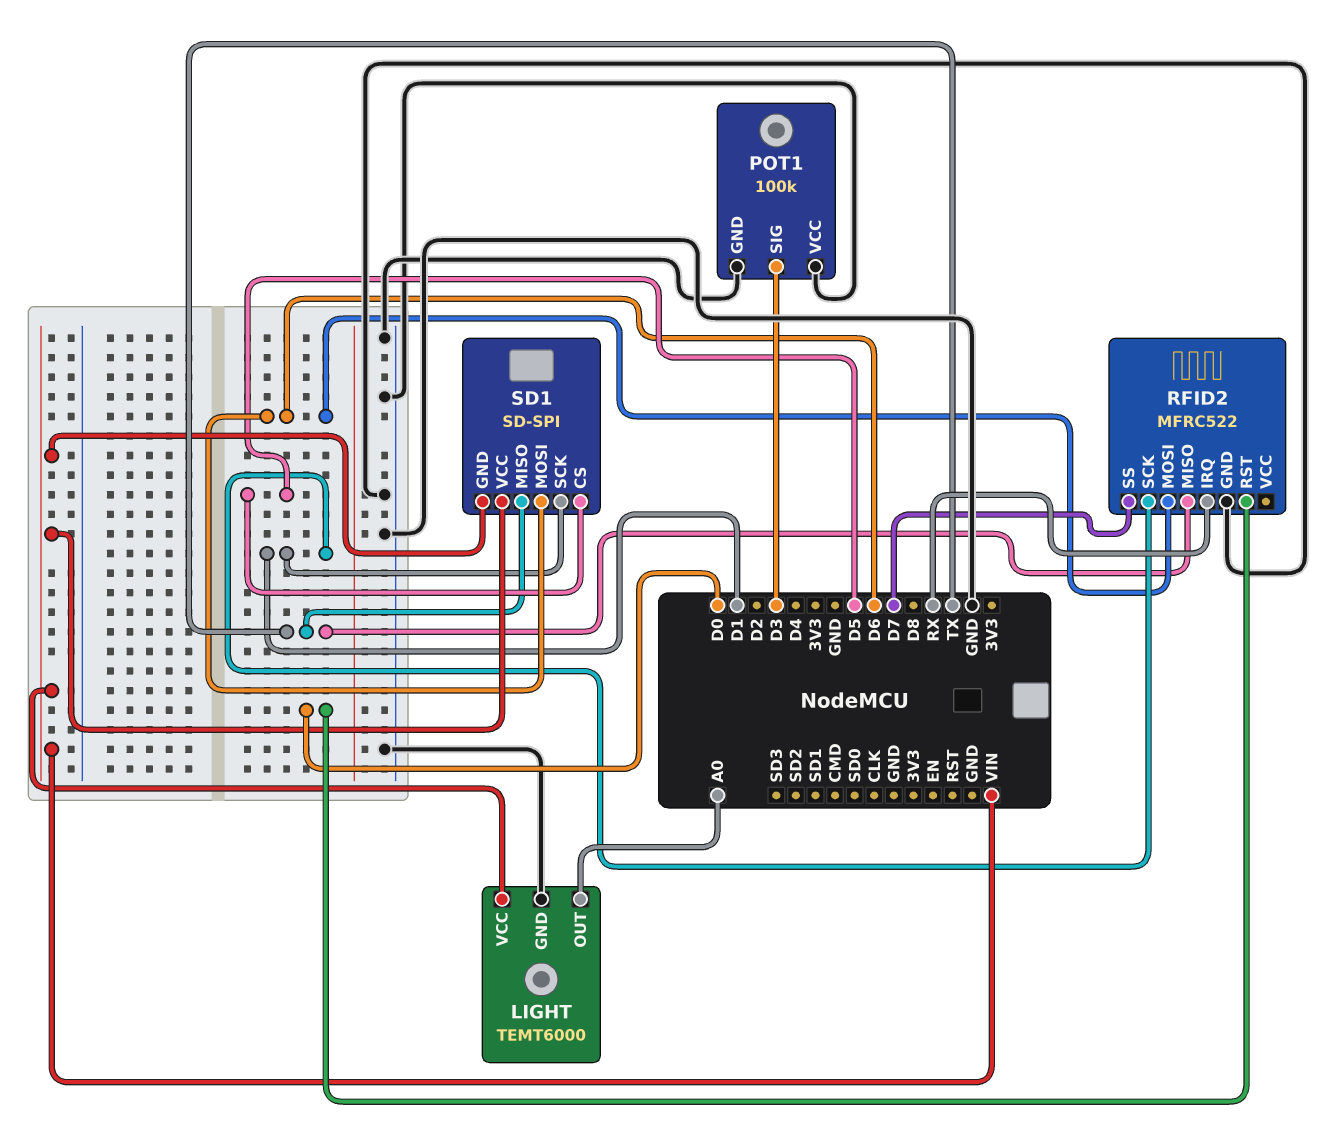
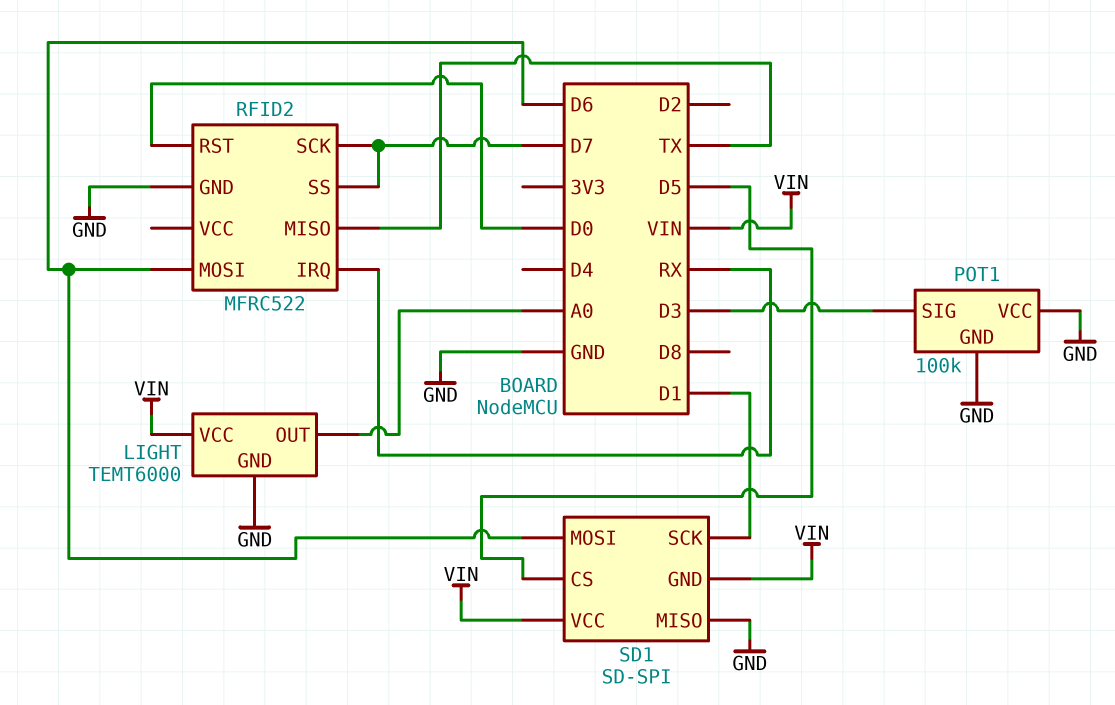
RFID2 pin SCK: D1 -> D7
SD1 pin MISO: TX -> GND

